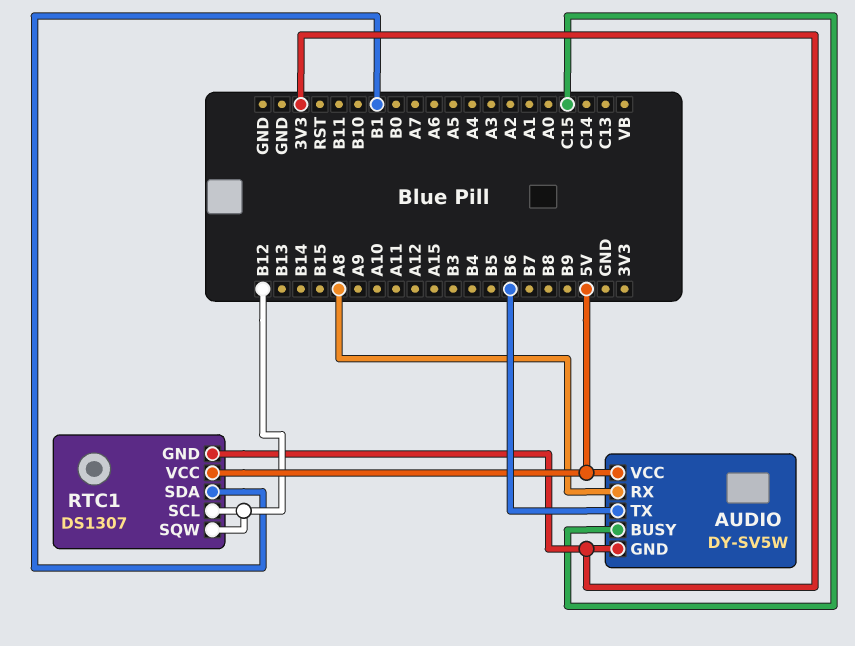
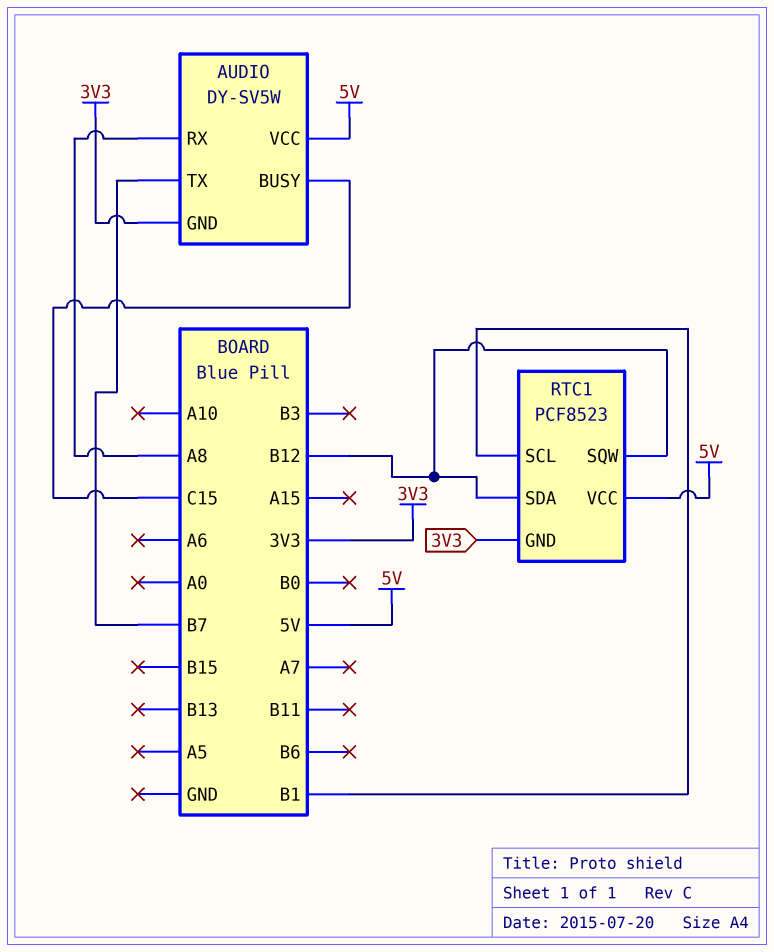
AUDIO pin TX: B6 -> B7
RTC1: DS1307 -> PCF8523
RTC1 pin SCL: B12 -> B1
RTC1 pin SDA: B1 -> B12

